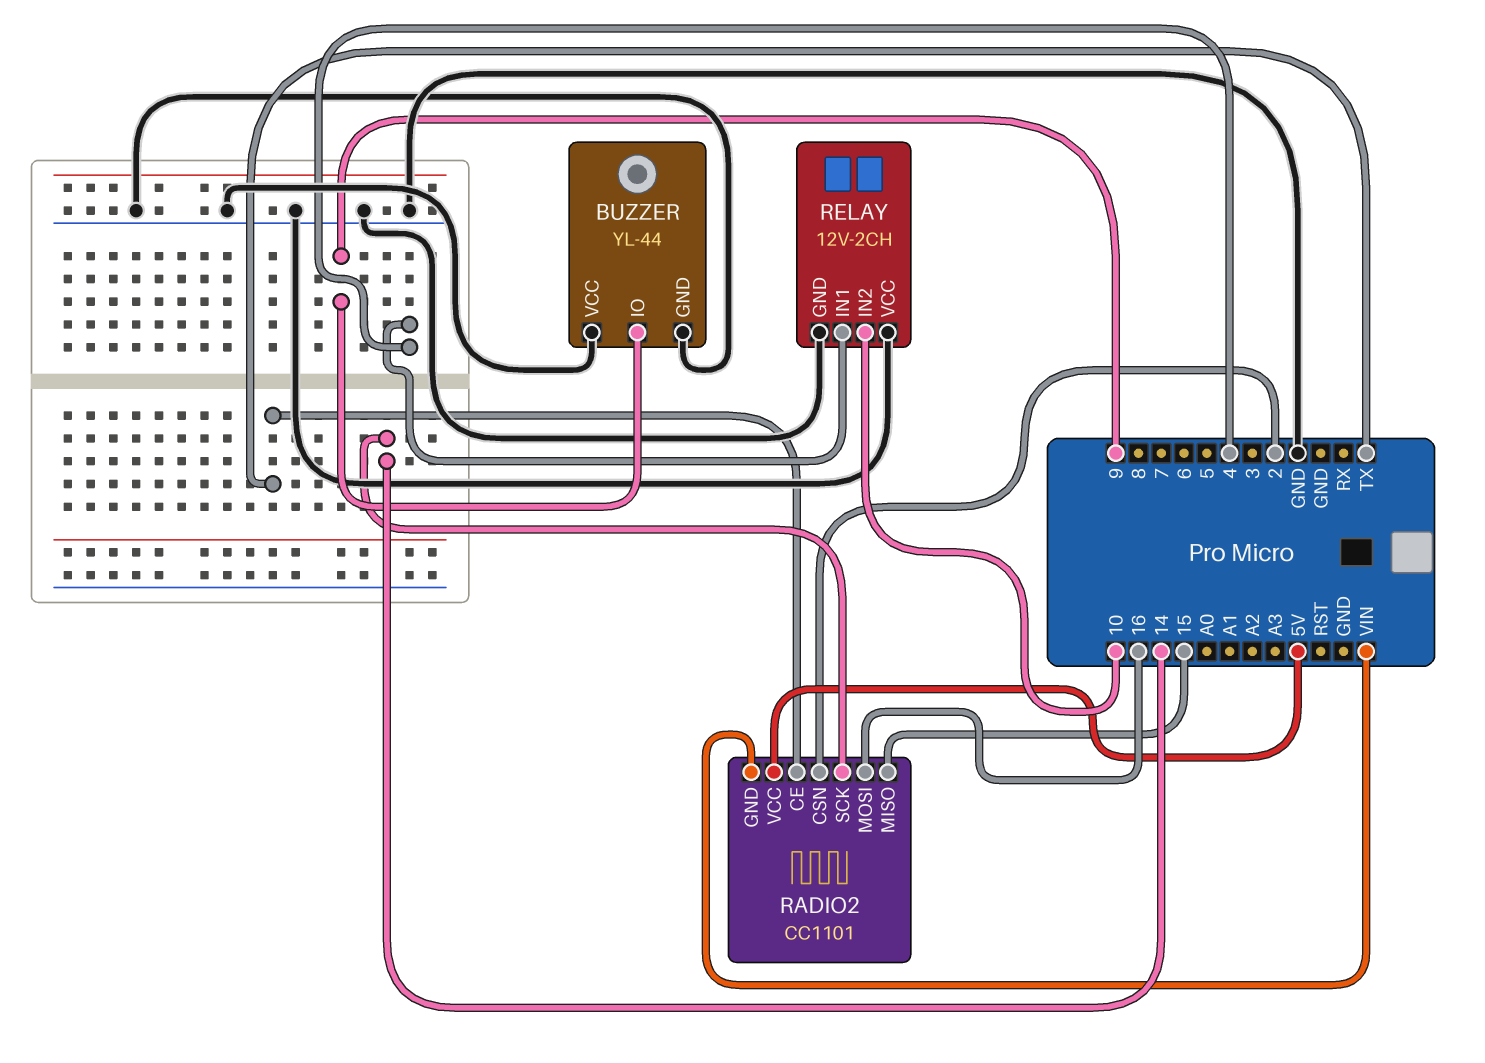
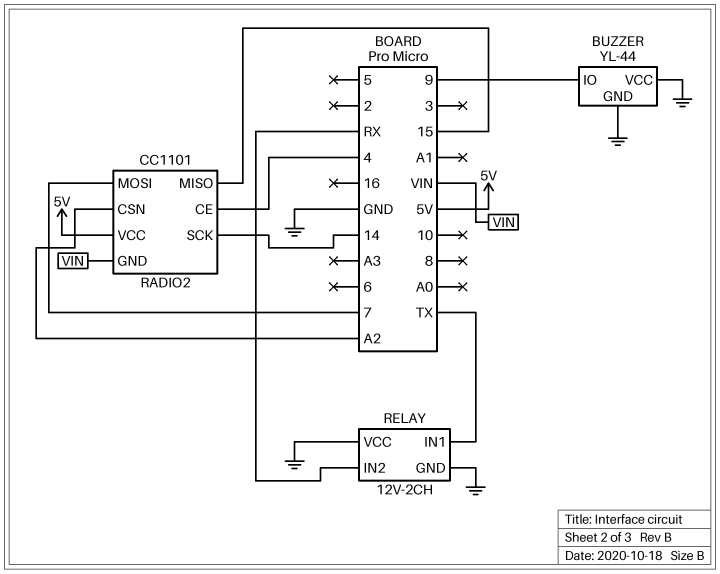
RADIO2 pin CE: TX -> 4
RADIO2 pin CSN: 2 -> A2
RADIO2 pin MOSI: 16 -> 7
RELAY pin IN1: 4 -> TX
RELAY pin IN2: 10 -> RX

